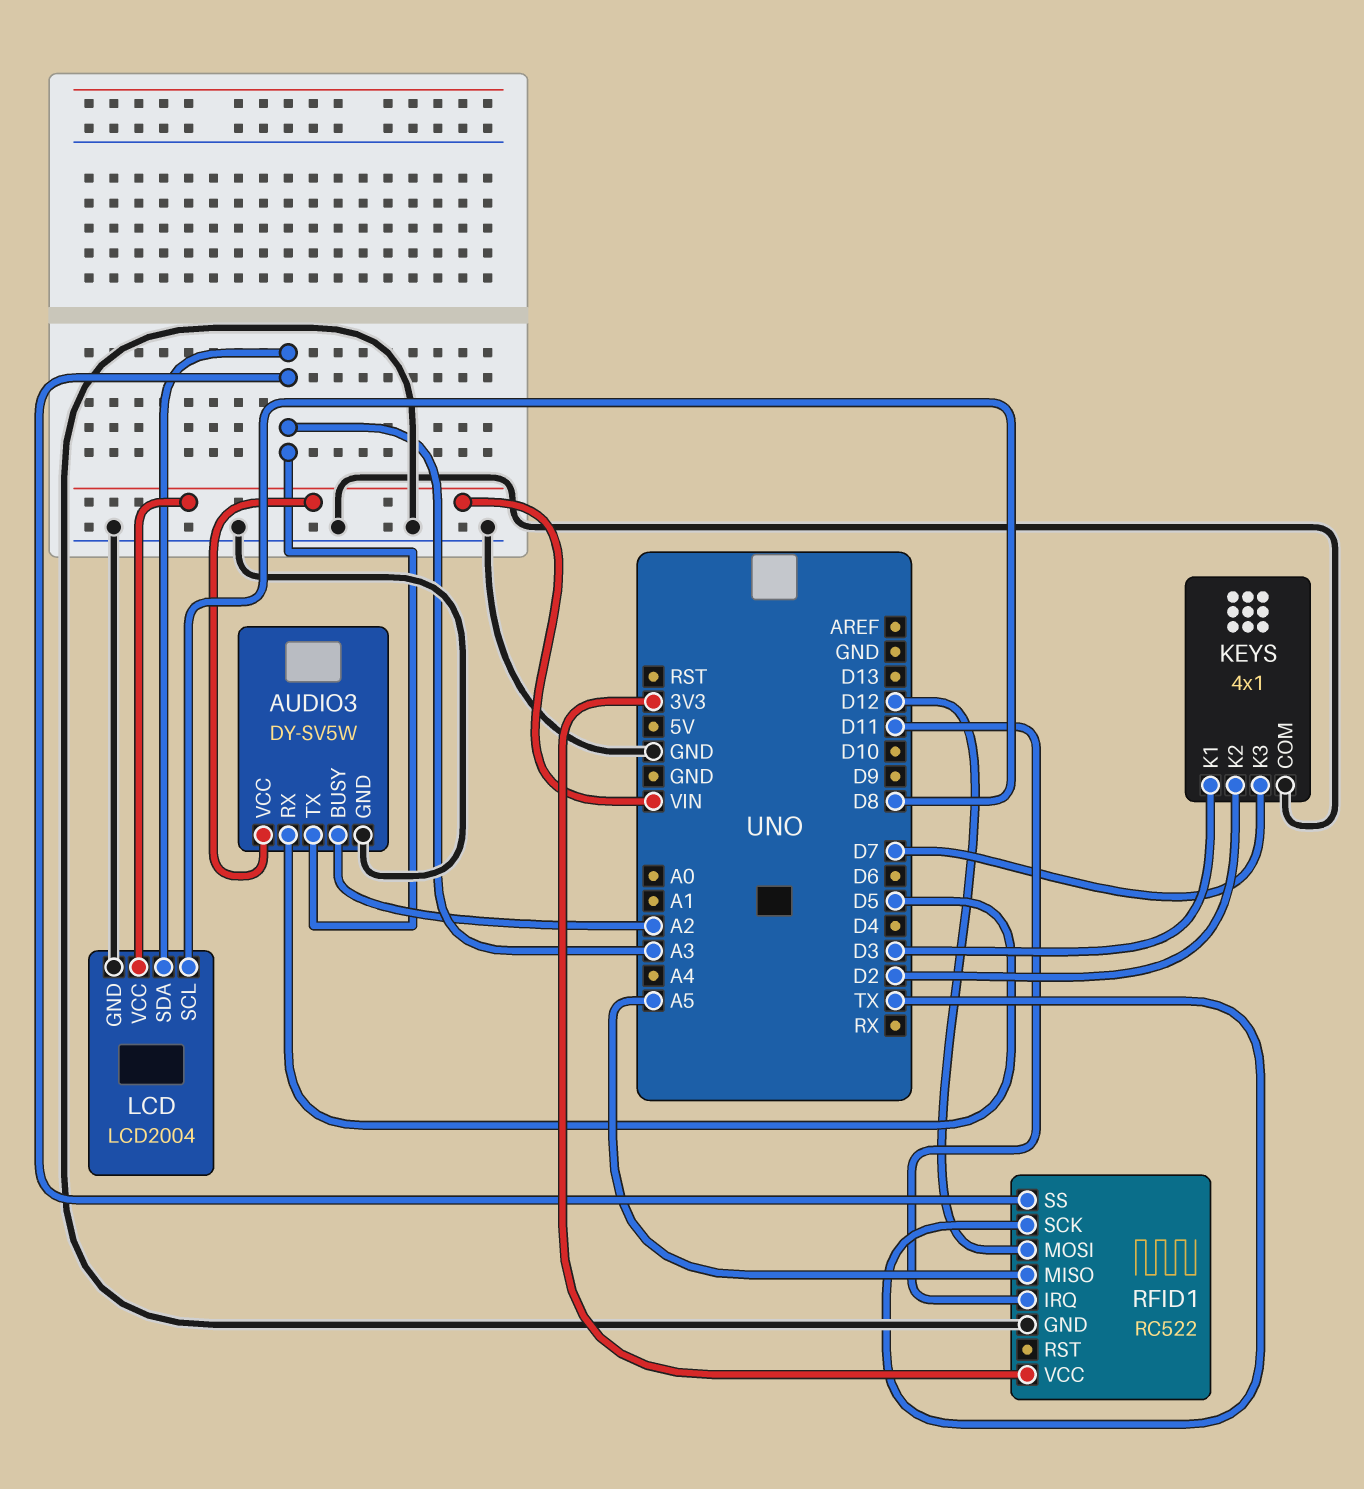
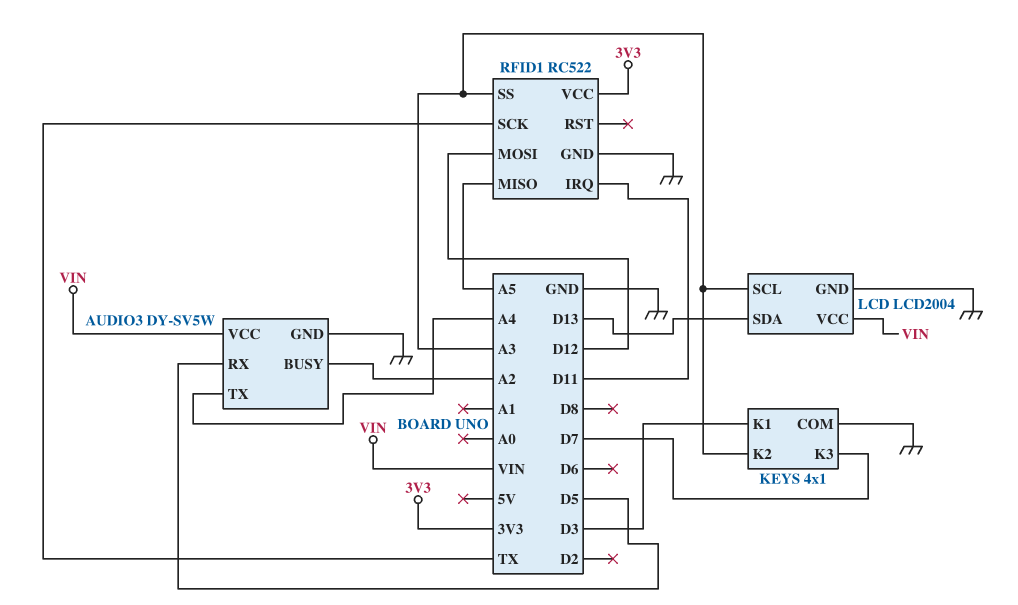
AUDIO3 pin TX: A3 -> A4
KEYS pin K2: D2 -> A3
LCD pin SCL: D8 -> A3
LCD pin SDA: A3 -> D13

